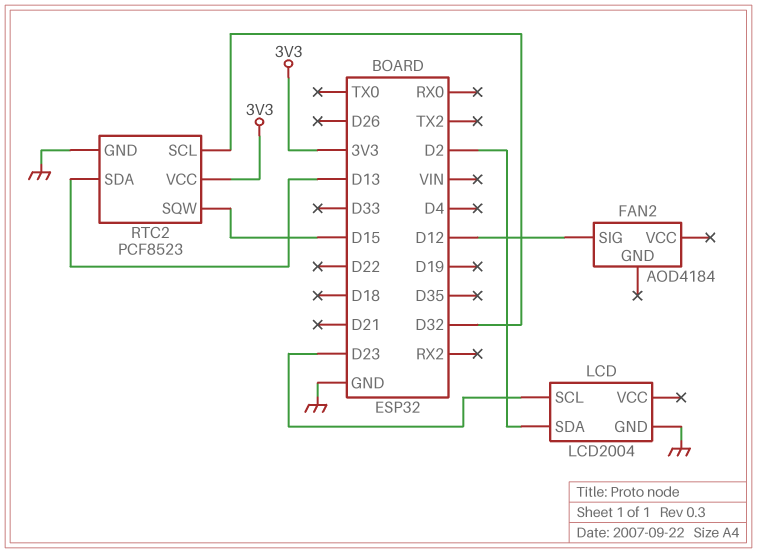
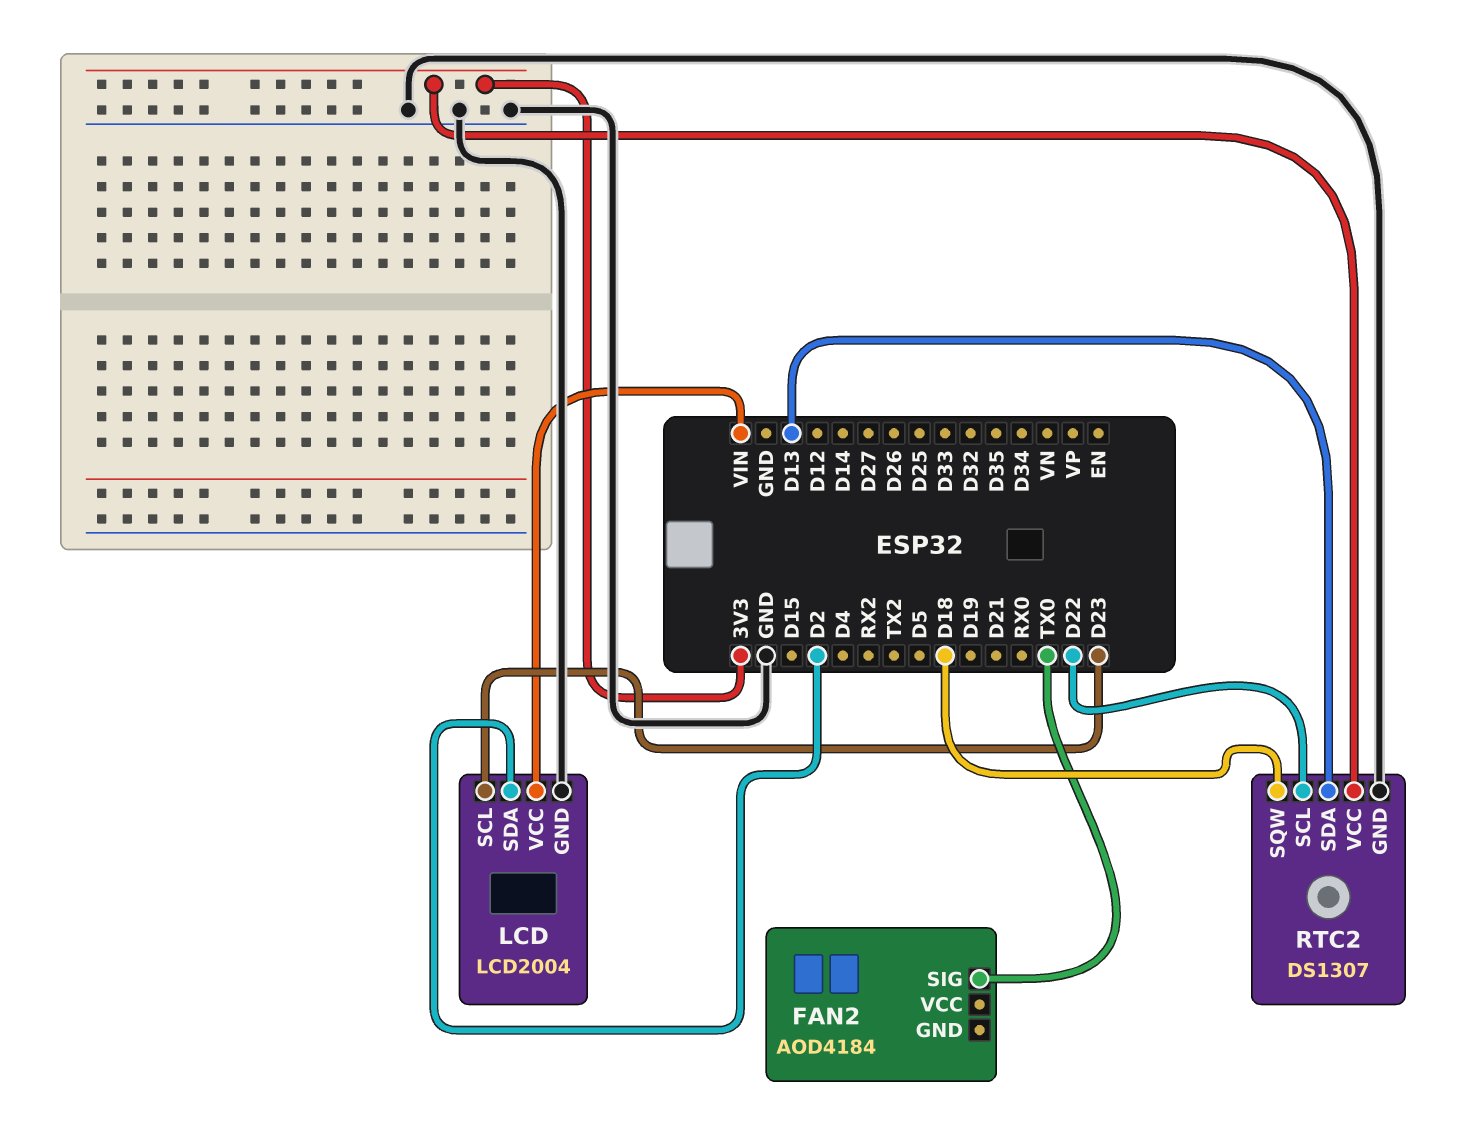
FAN2 pin SIG: D12 -> TX0
LCD pin VCC: none -> VIN
RTC2: PCF8523 -> DS1307
RTC2 pin SCL: D32 -> D22
RTC2 pin SQW: D15 -> D18

